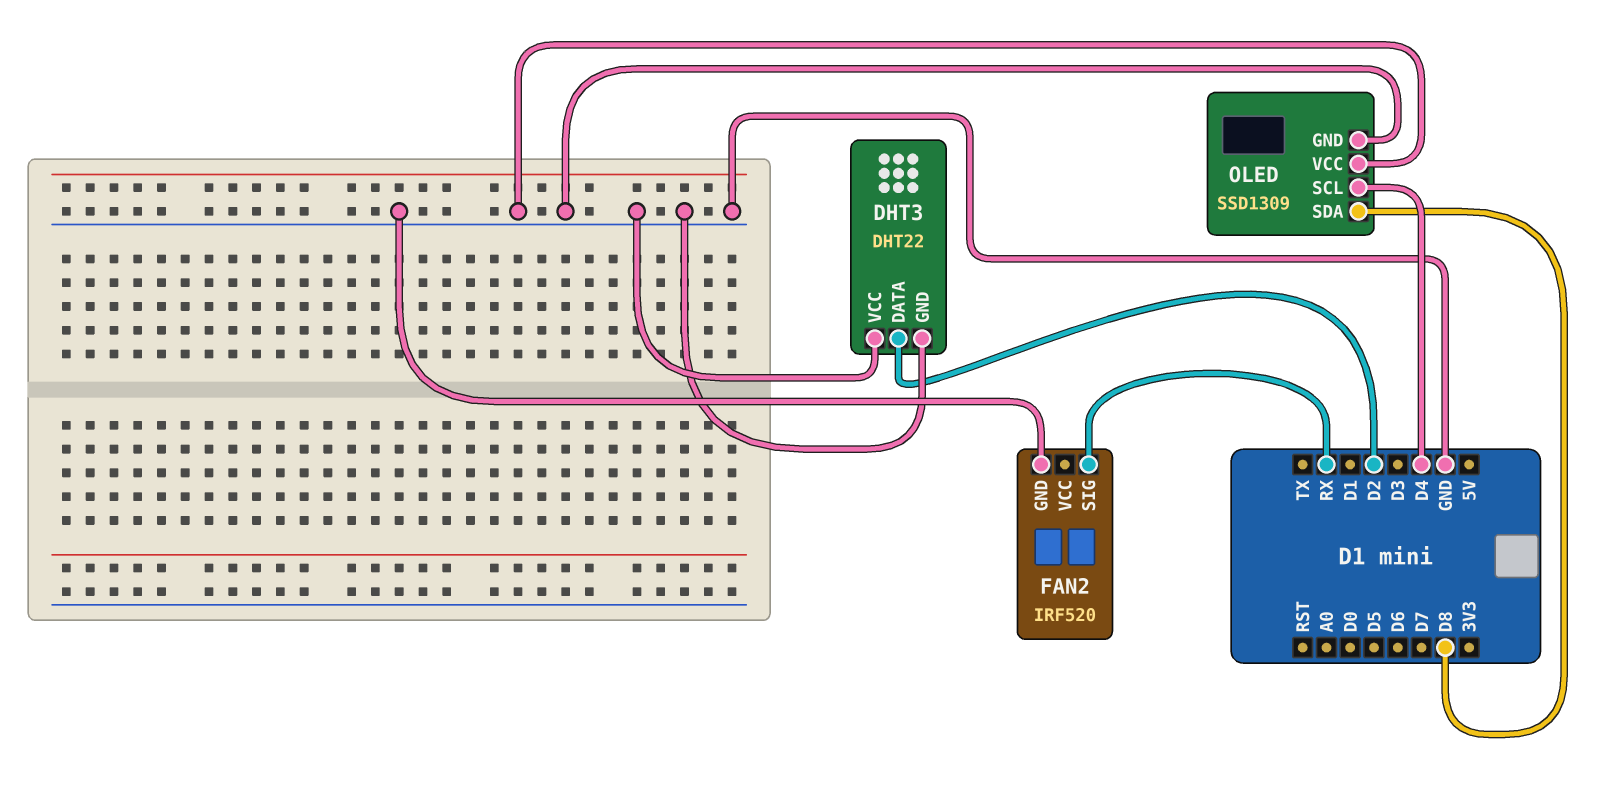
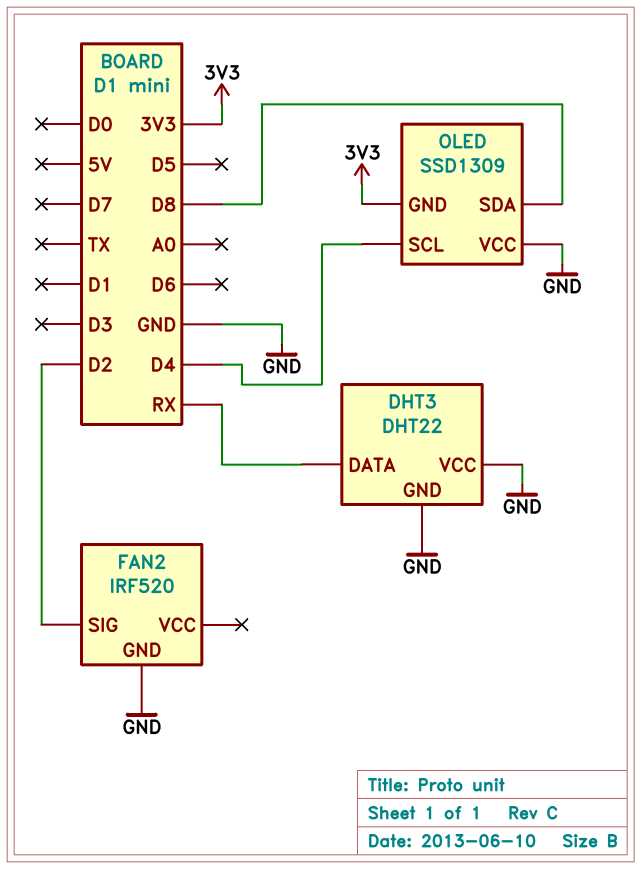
DHT3 pin DATA: D2 -> RX
FAN2 pin SIG: RX -> D2
OLED pin GND: GND -> 3V3

